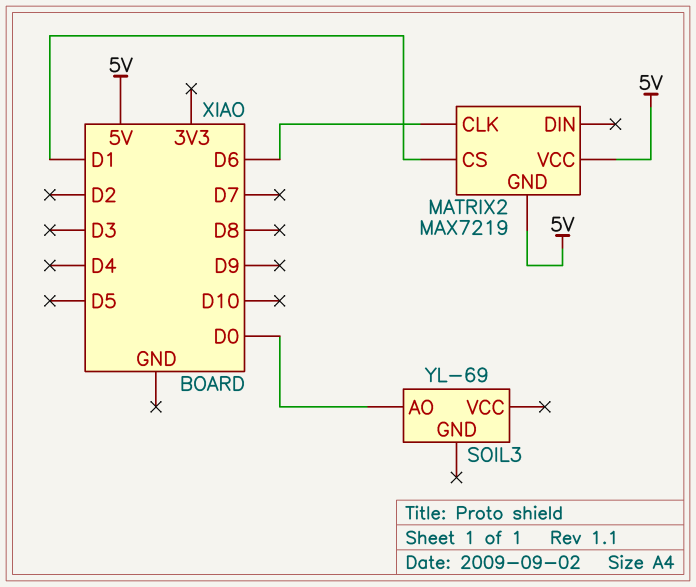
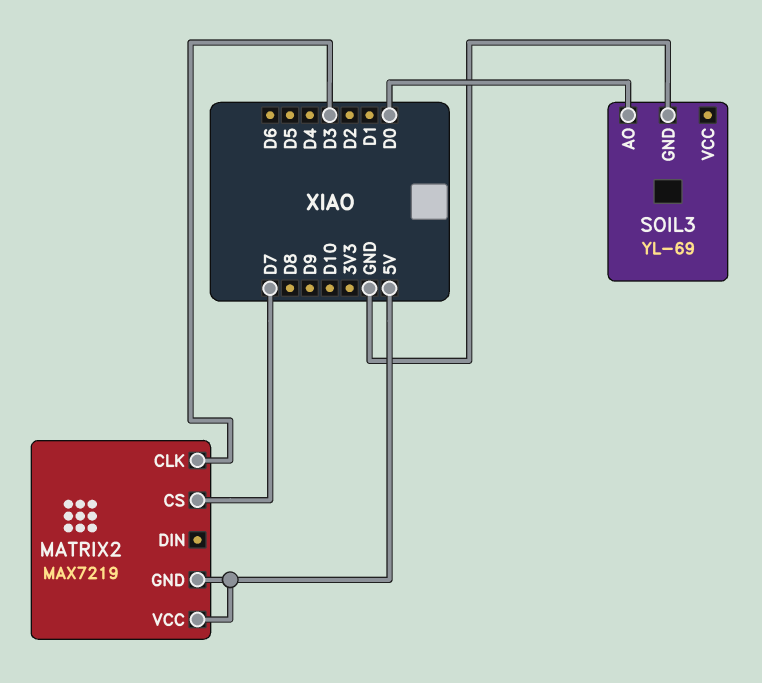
MATRIX2 pin CLK: D6 -> D3
MATRIX2 pin CS: D1 -> D7
SOIL3 pin GND: none -> GND

